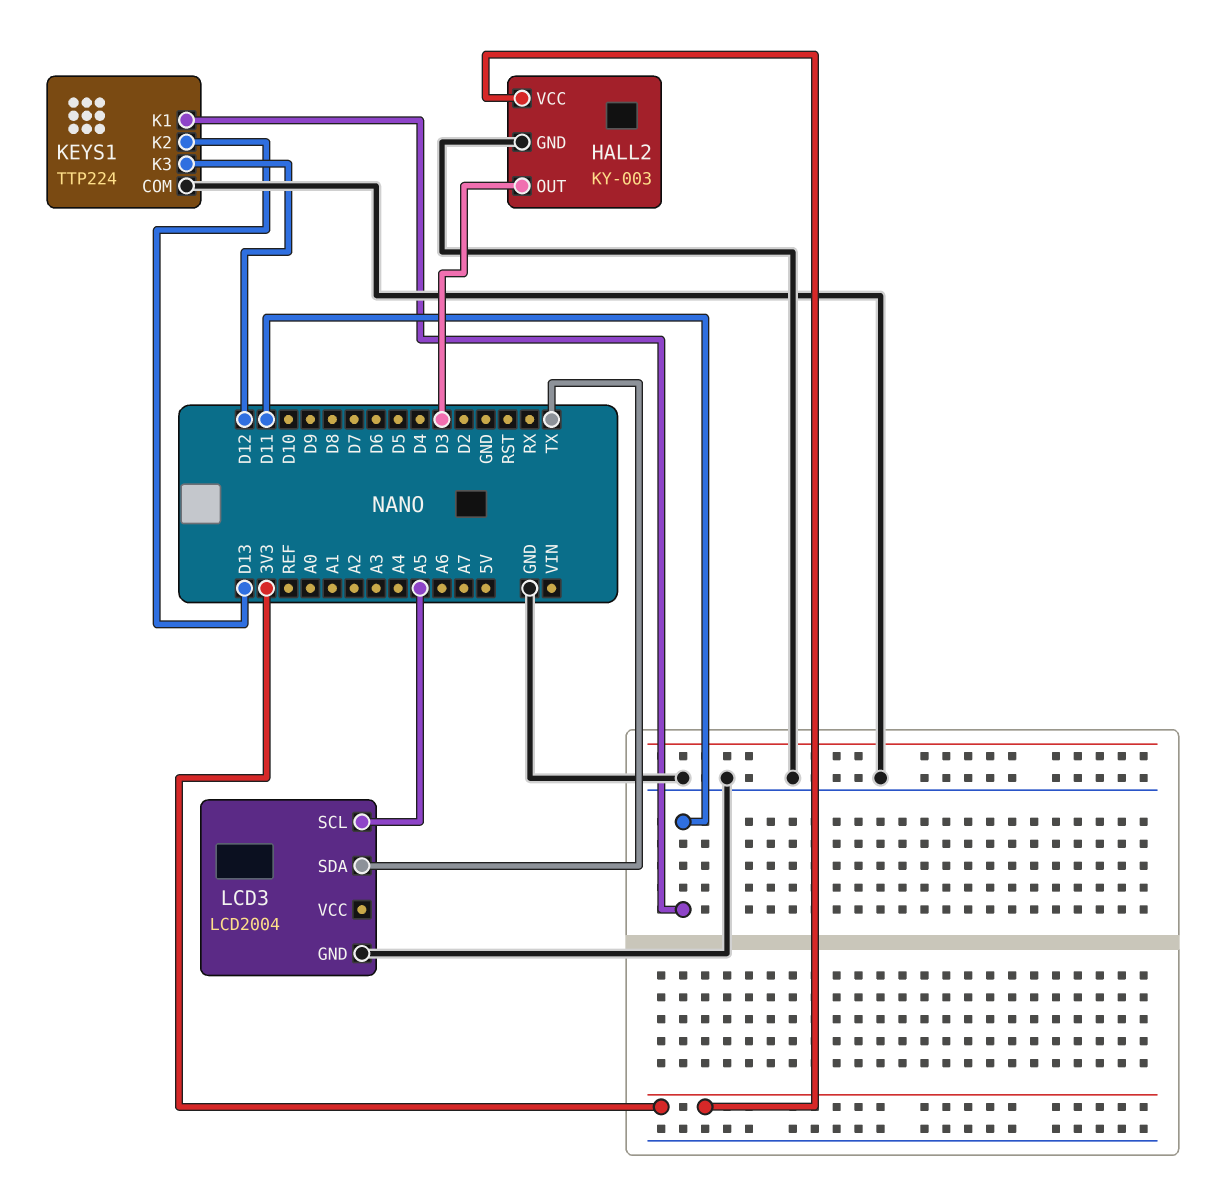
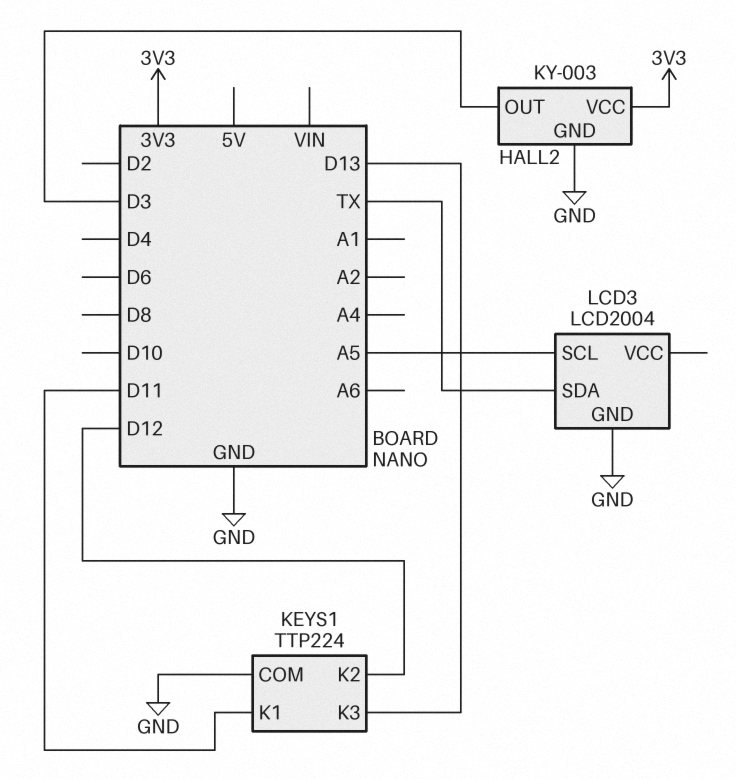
KEYS1 pin K2: D13 -> D12
KEYS1 pin K3: D12 -> D13

